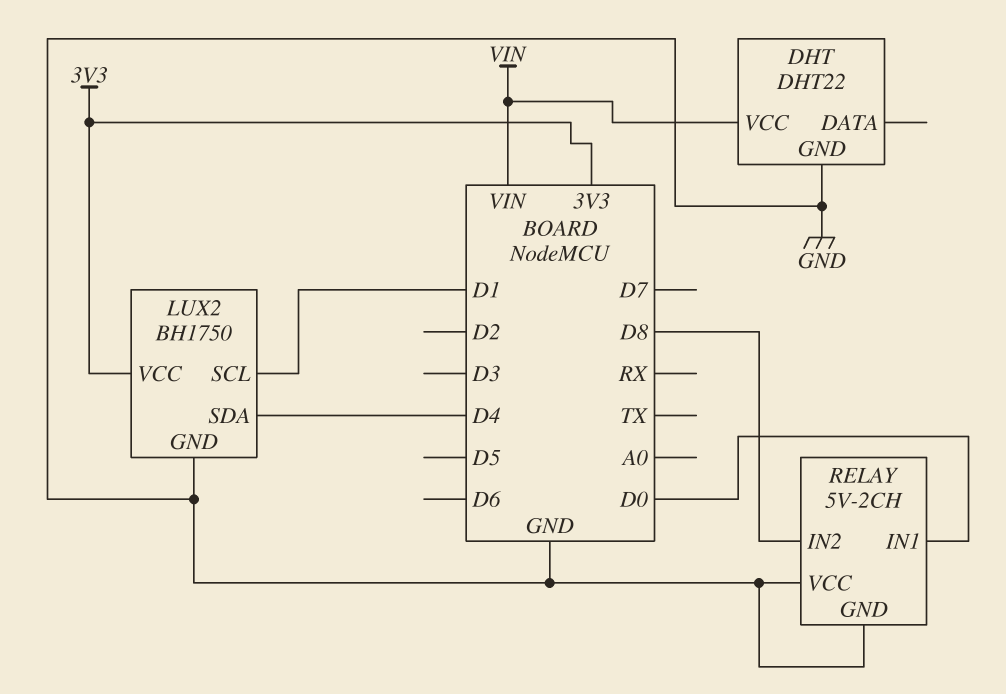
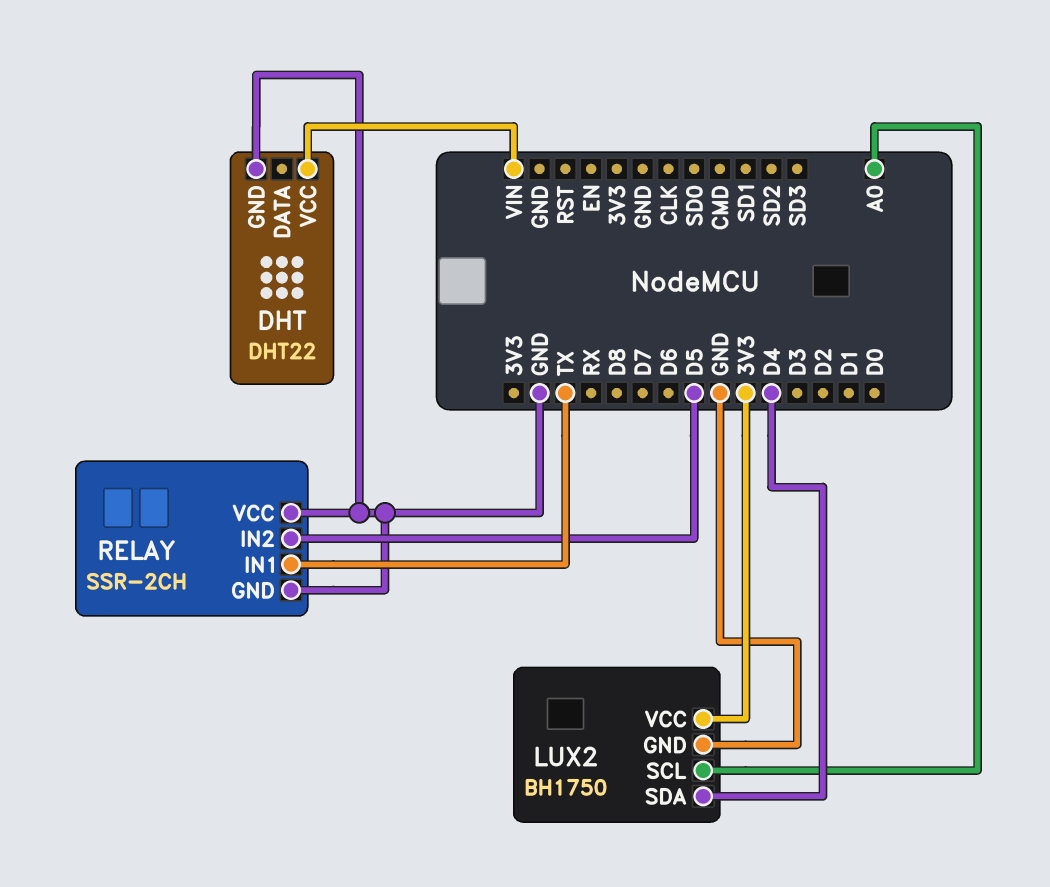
LUX2 pin SCL: D1 -> A0
RELAY: 5V-2CH -> SSR-2CH
RELAY pin IN1: D0 -> TX
RELAY pin IN2: D8 -> D5

